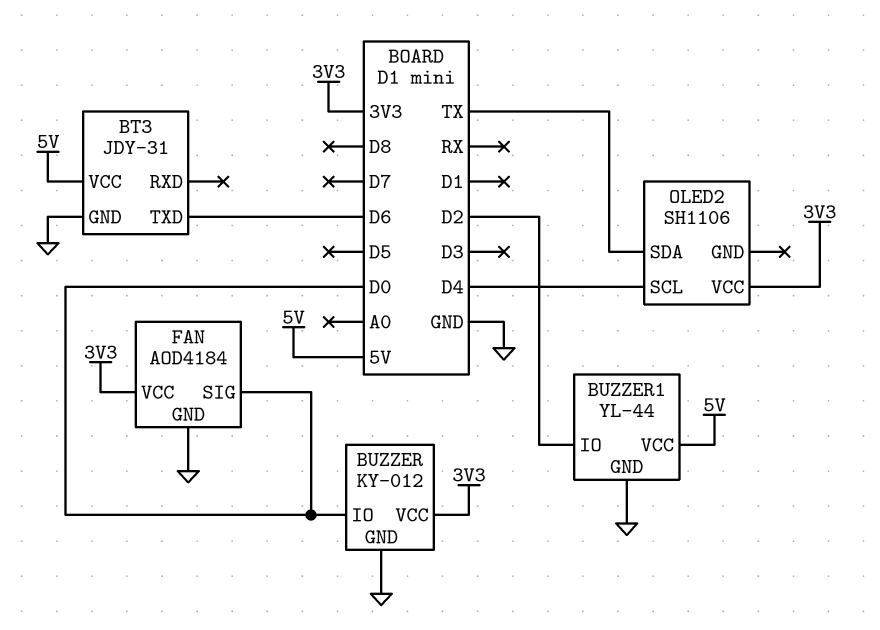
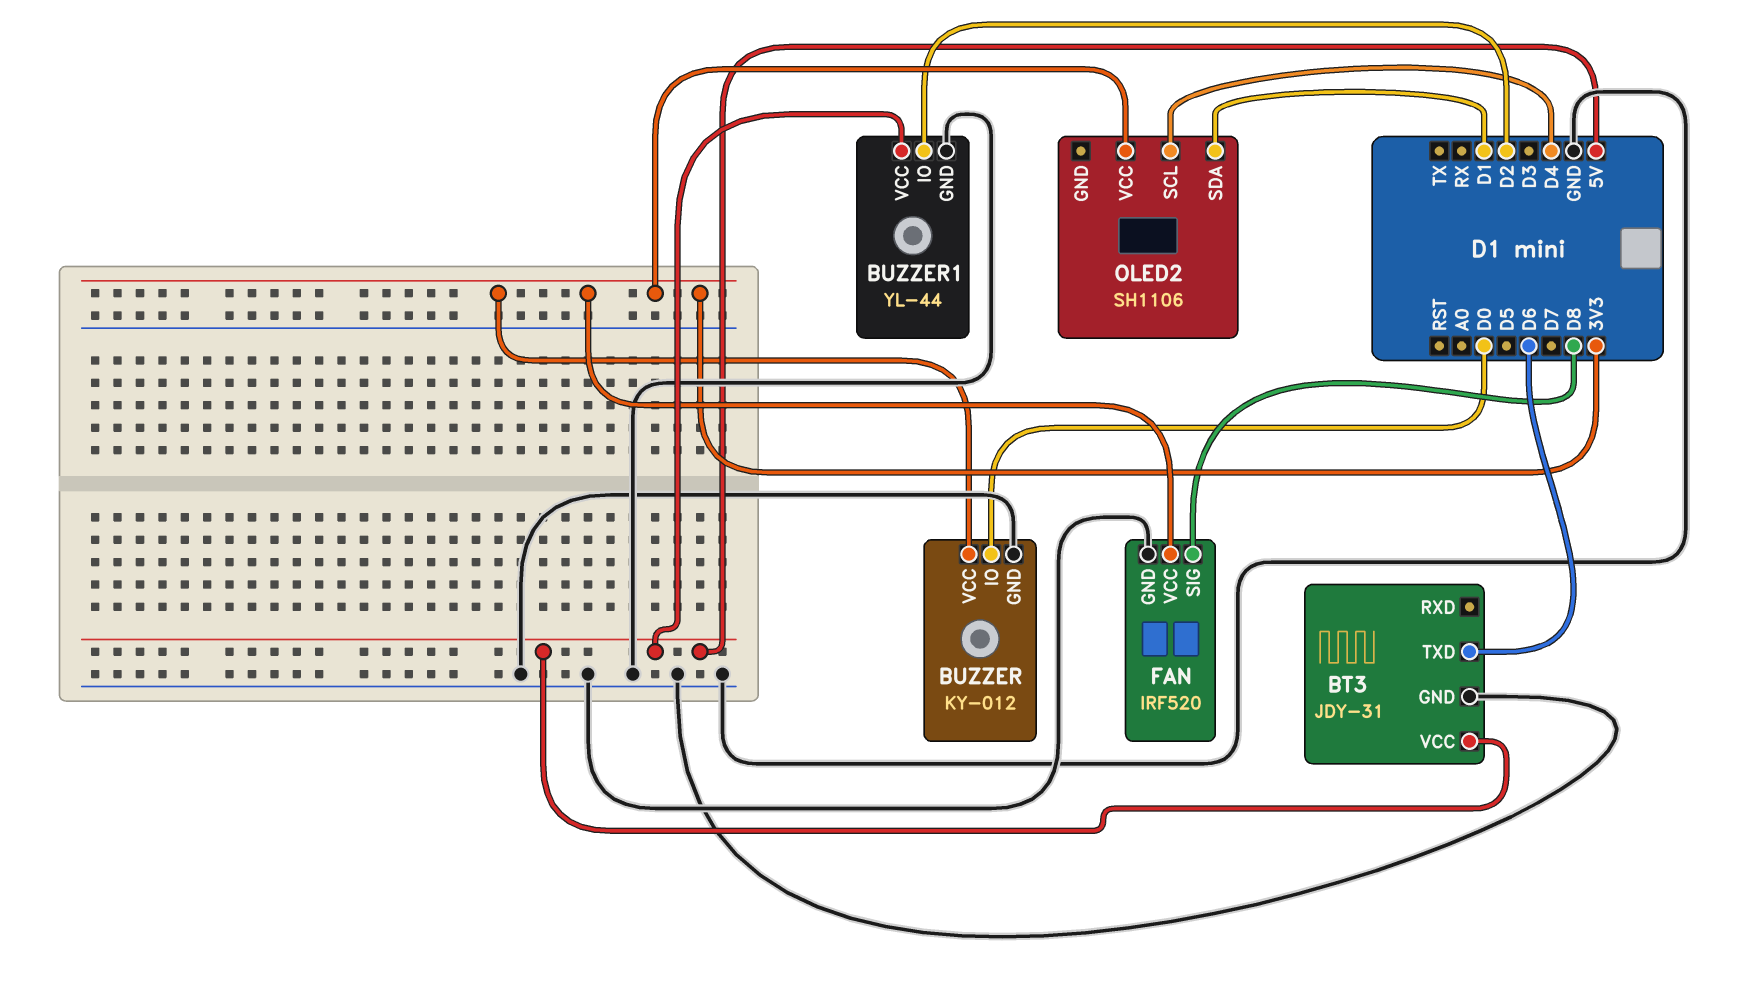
FAN: AOD4184 -> IRF520
FAN pin SIG: D0 -> D8
OLED2 pin SDA: TX -> D1

